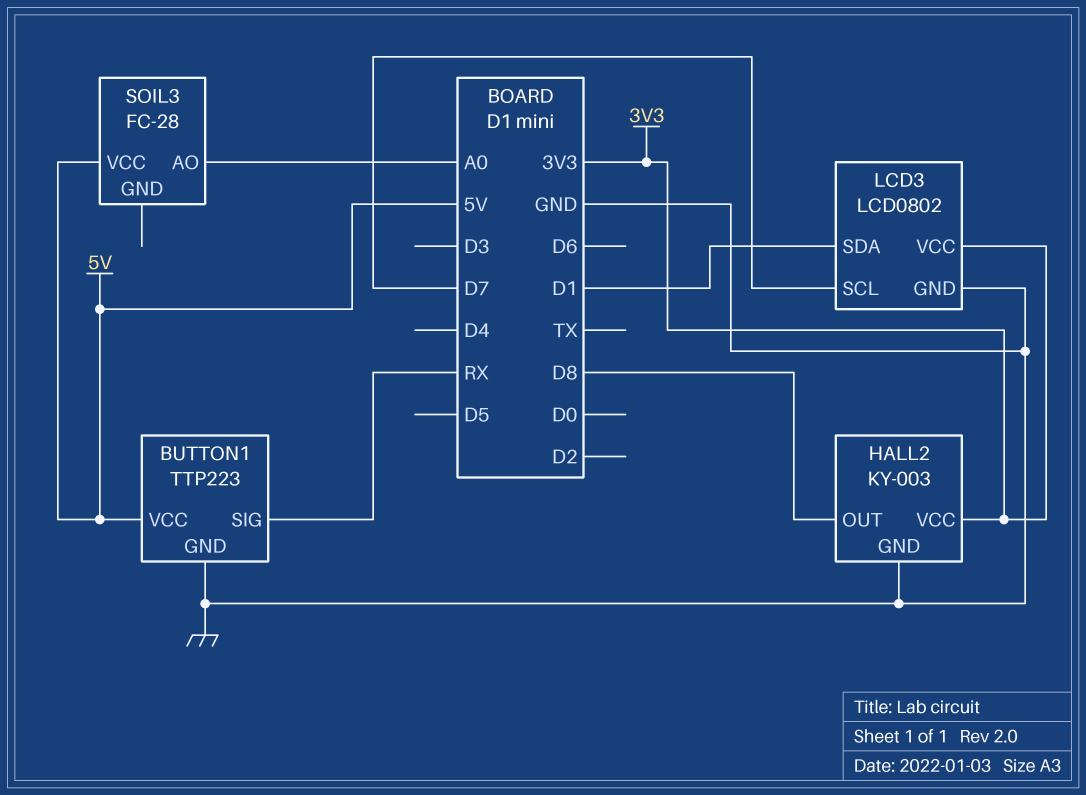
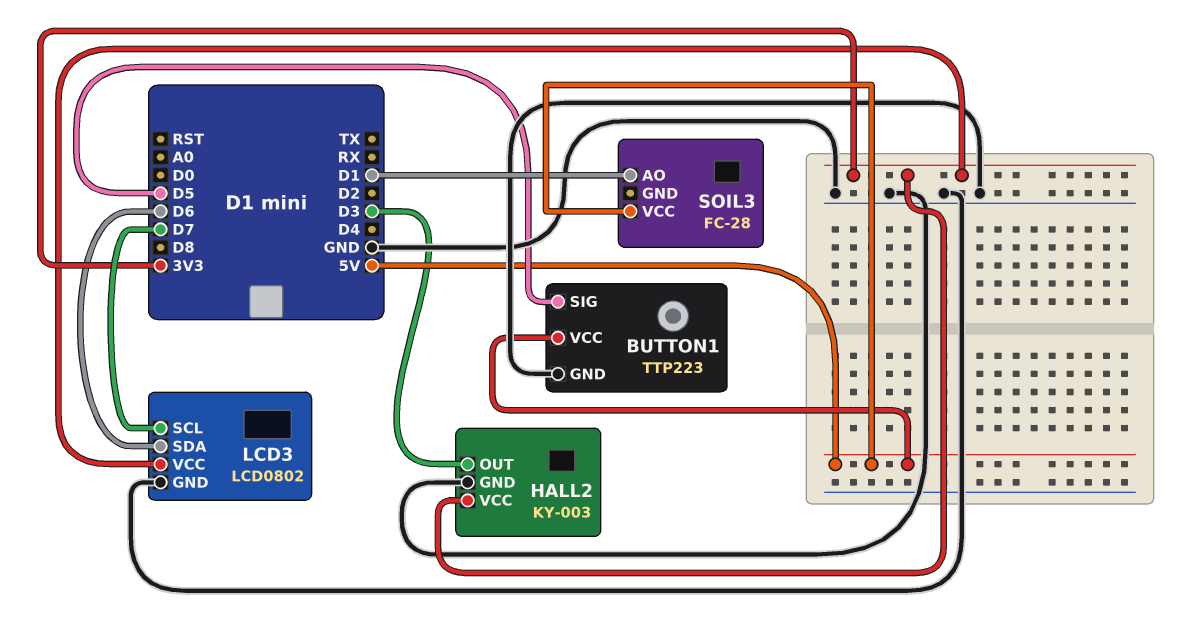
BUTTON1 pin SIG: RX -> D5
HALL2 pin OUT: D8 -> D3
LCD3 pin SDA: D1 -> D6
SOIL3 pin AO: A0 -> D1

